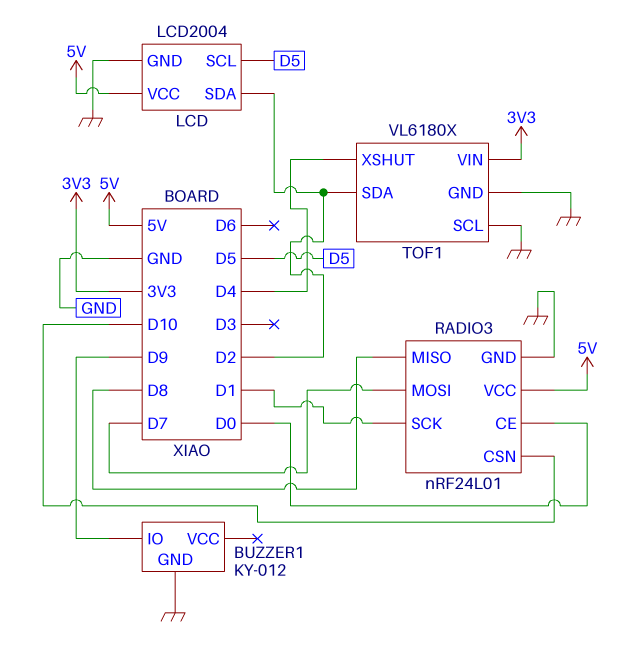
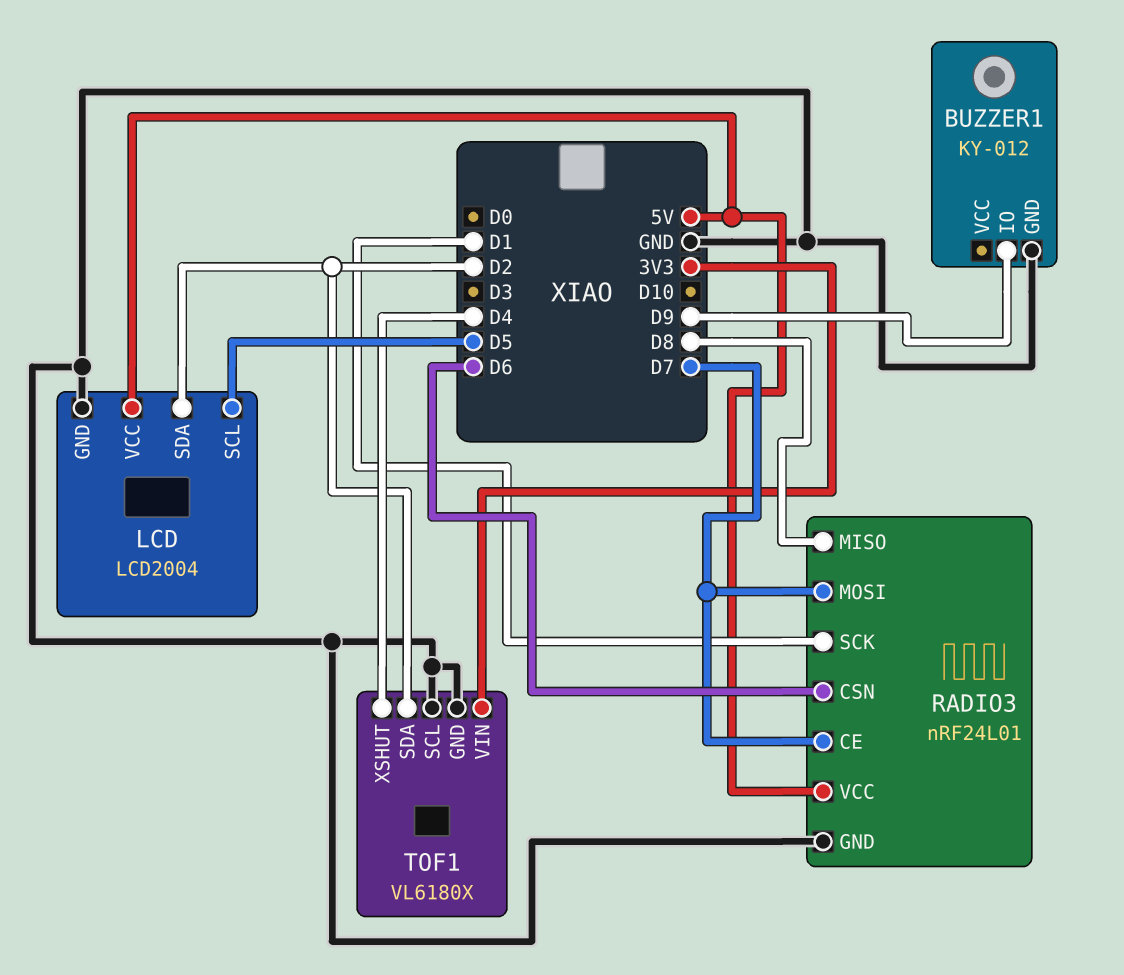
RADIO3 pin CE: D0 -> D7
RADIO3 pin CSN: D10 -> D6

